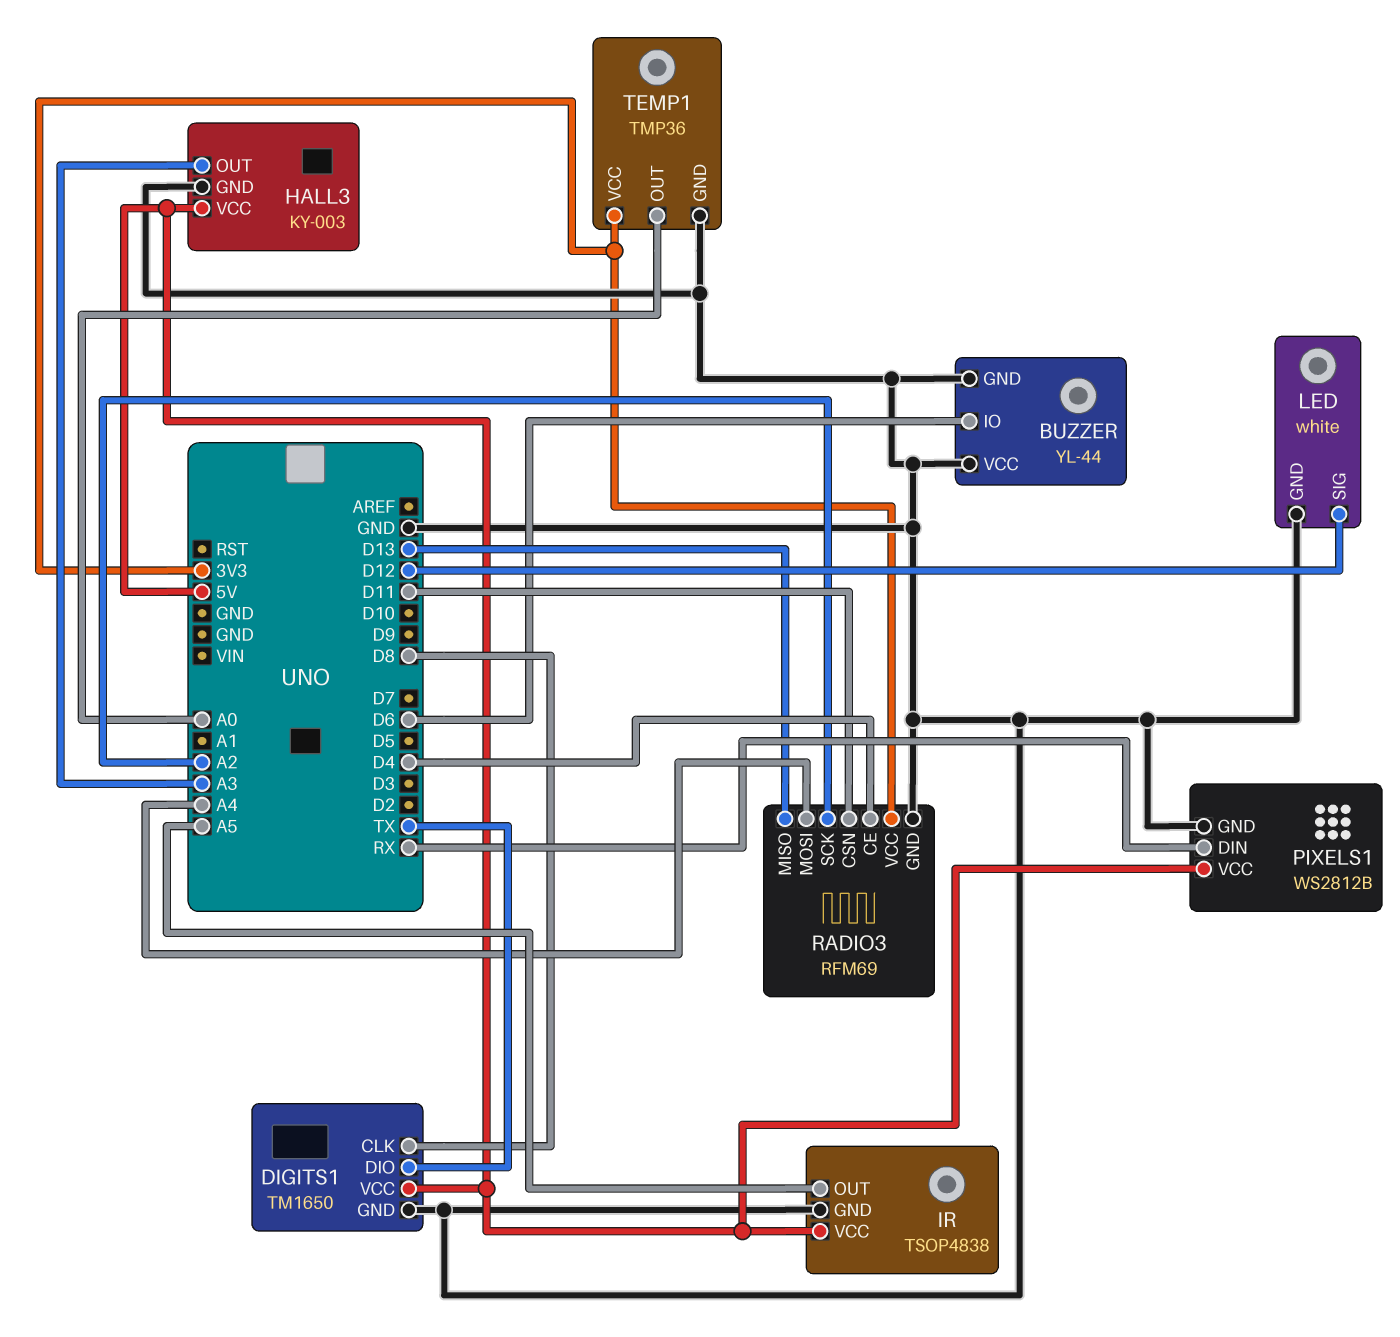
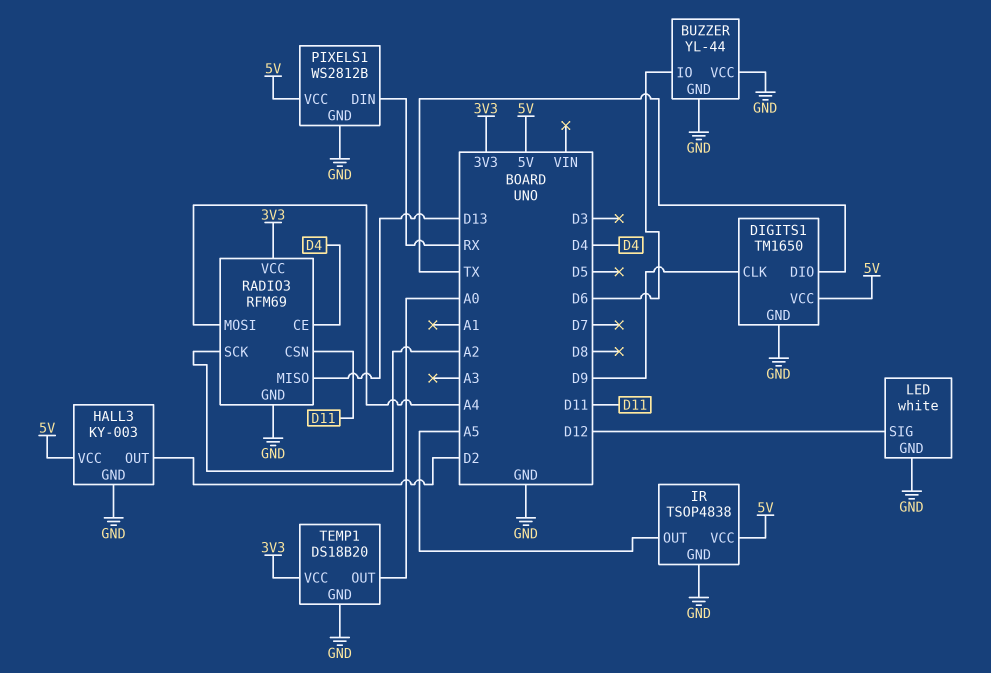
DIGITS1 pin CLK: D8 -> D9
HALL3 pin OUT: A3 -> D2
TEMP1: TMP36 -> DS18B20

